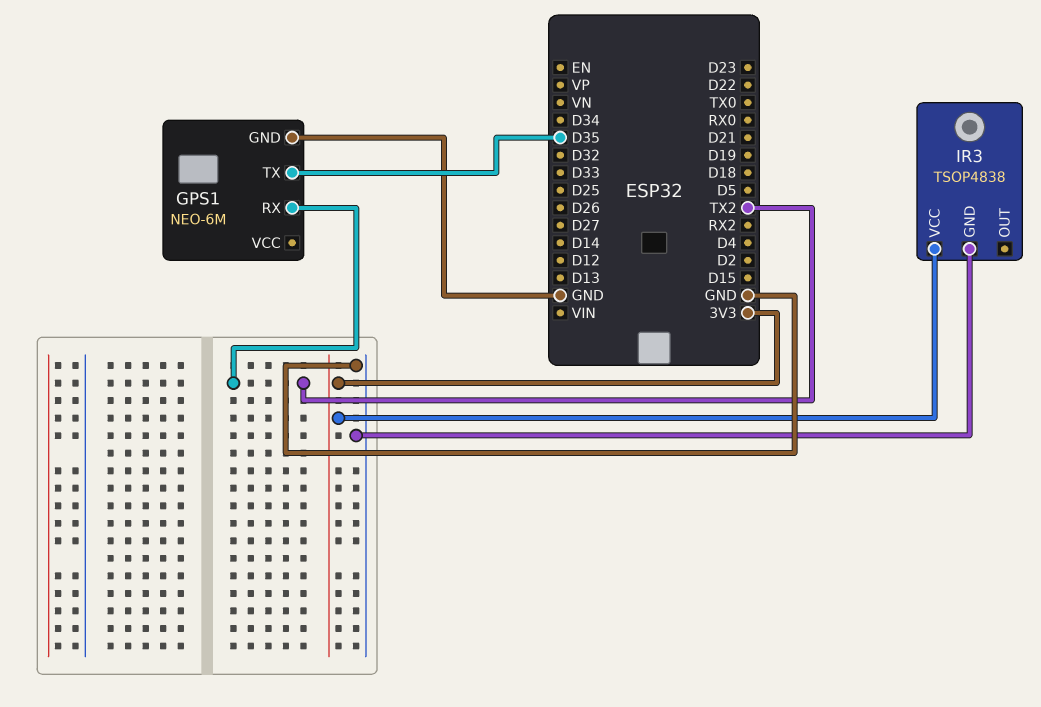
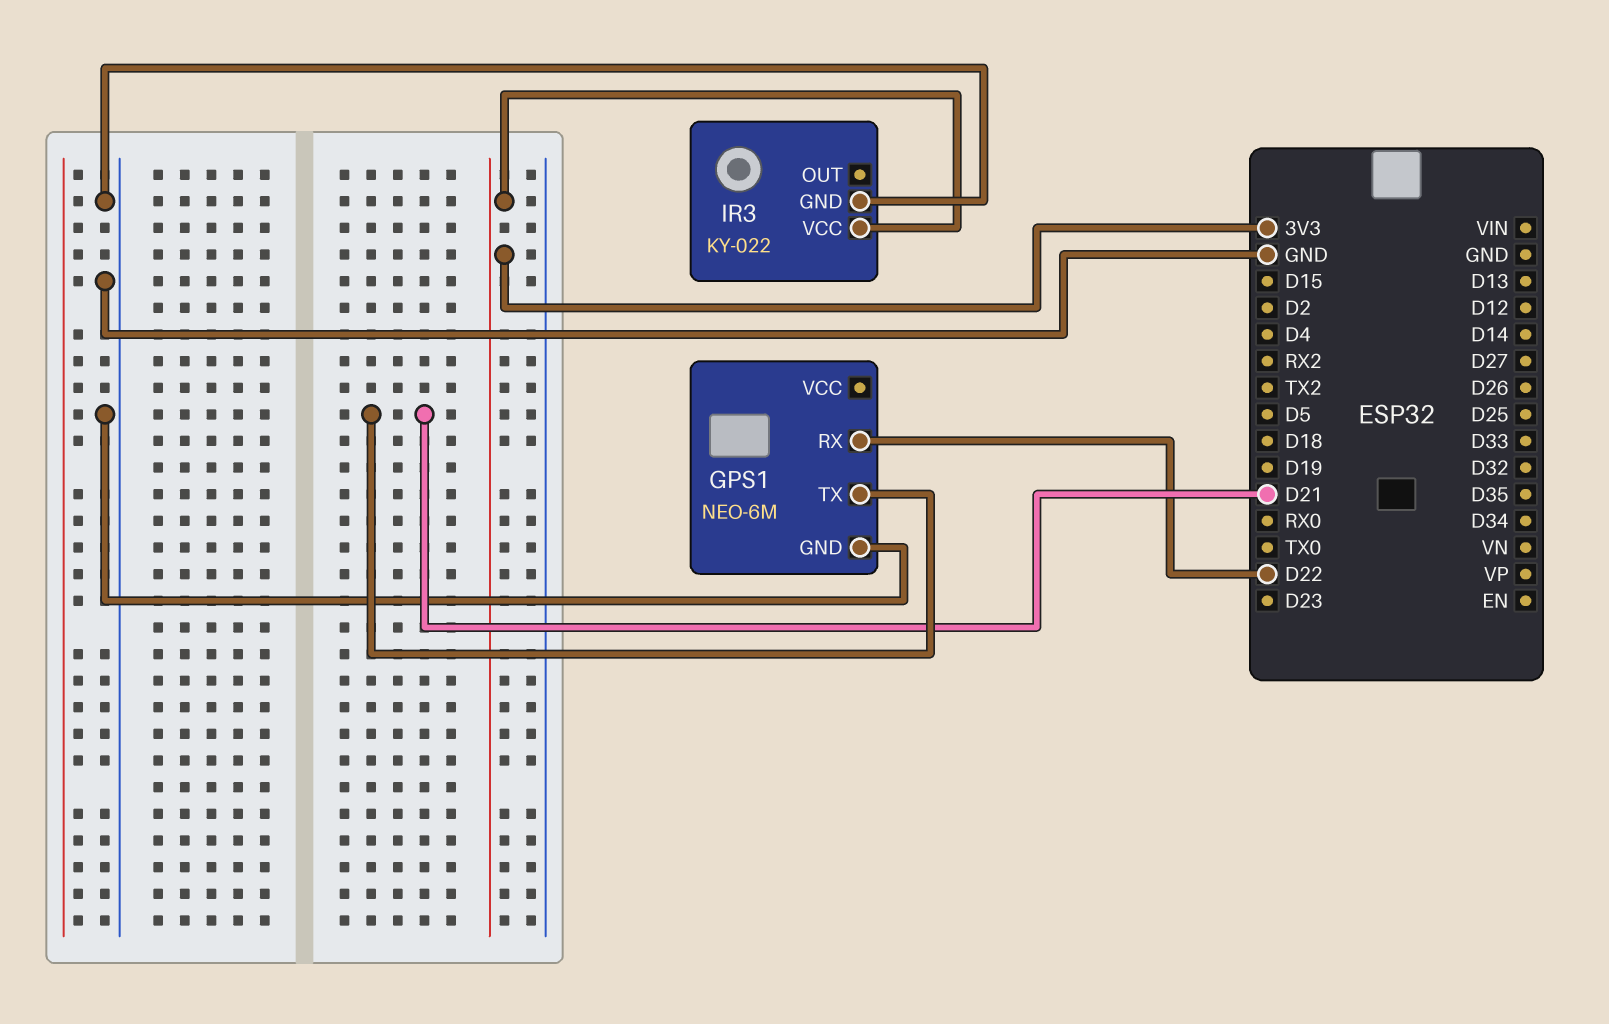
GPS1 pin RX: TX2 -> D22
GPS1 pin TX: D35 -> D21
IR3: TSOP4838 -> KY-022

